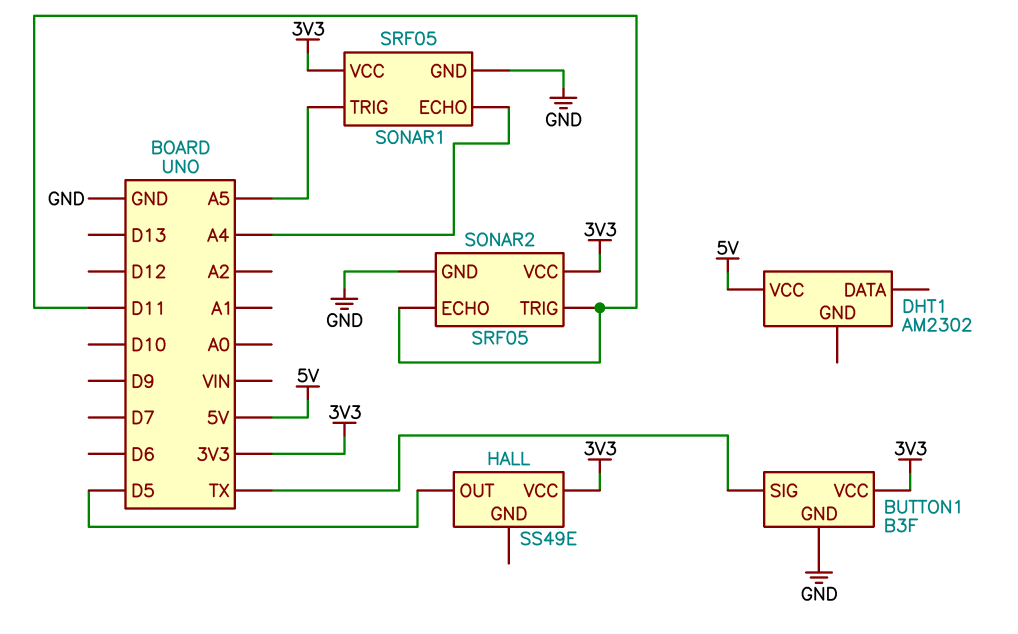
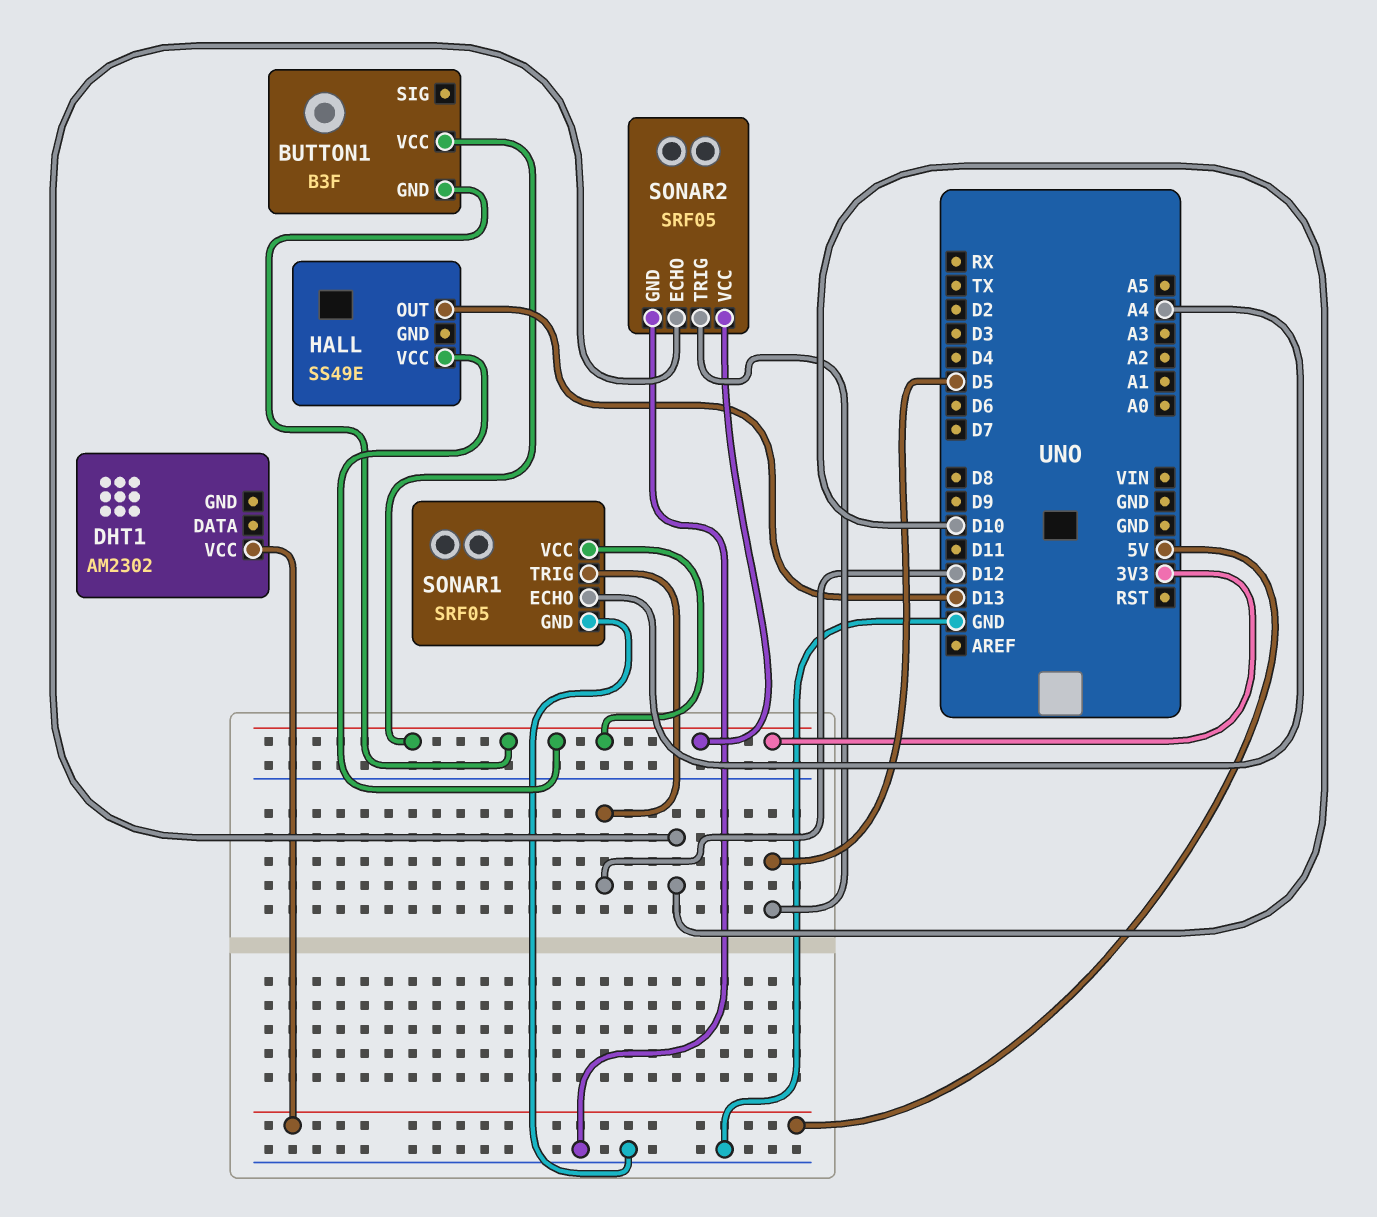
BUTTON1 pin GND: GND -> 3V3
BUTTON1 pin SIG: TX -> none
HALL pin OUT: D5 -> D13
SONAR1 pin TRIG: A5 -> D12
SONAR2 pin ECHO: D11 -> D10
SONAR2 pin TRIG: D11 -> D5

